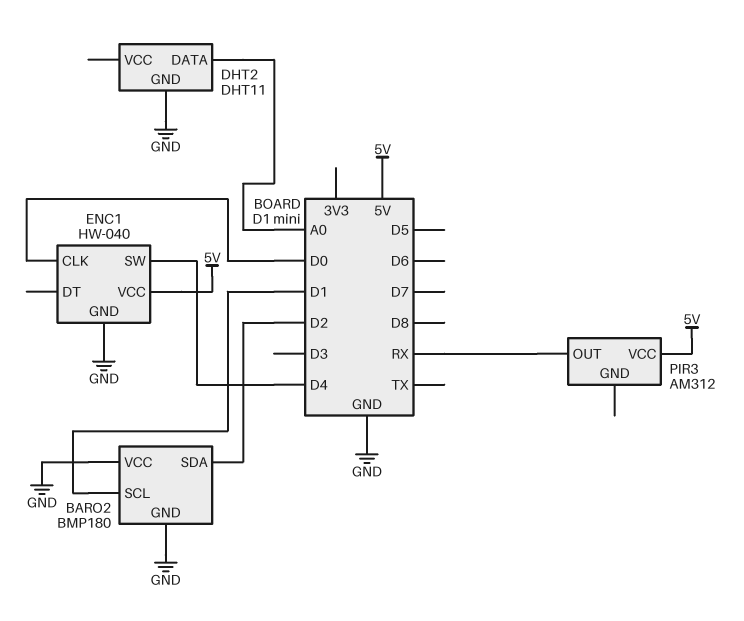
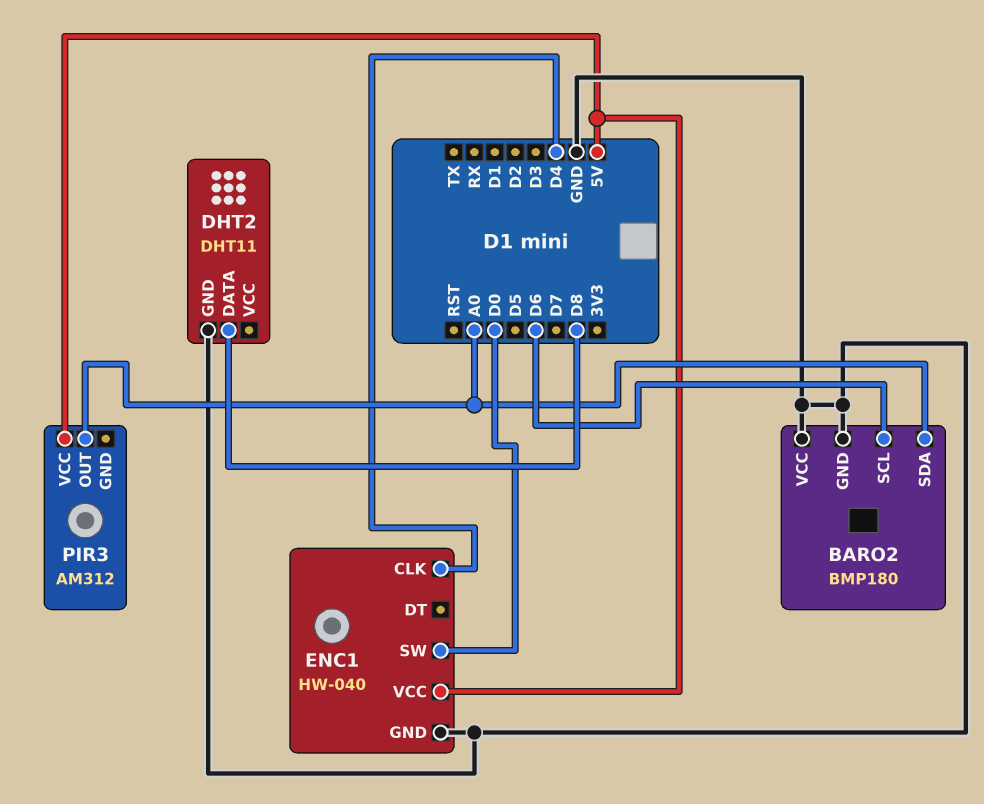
BARO2 pin SCL: D1 -> D6
BARO2 pin SDA: D2 -> A0
DHT2 pin DATA: A0 -> D8
ENC1 pin CLK: D0 -> D4
ENC1 pin SW: D4 -> D0
PIR3 pin OUT: RX -> A0

